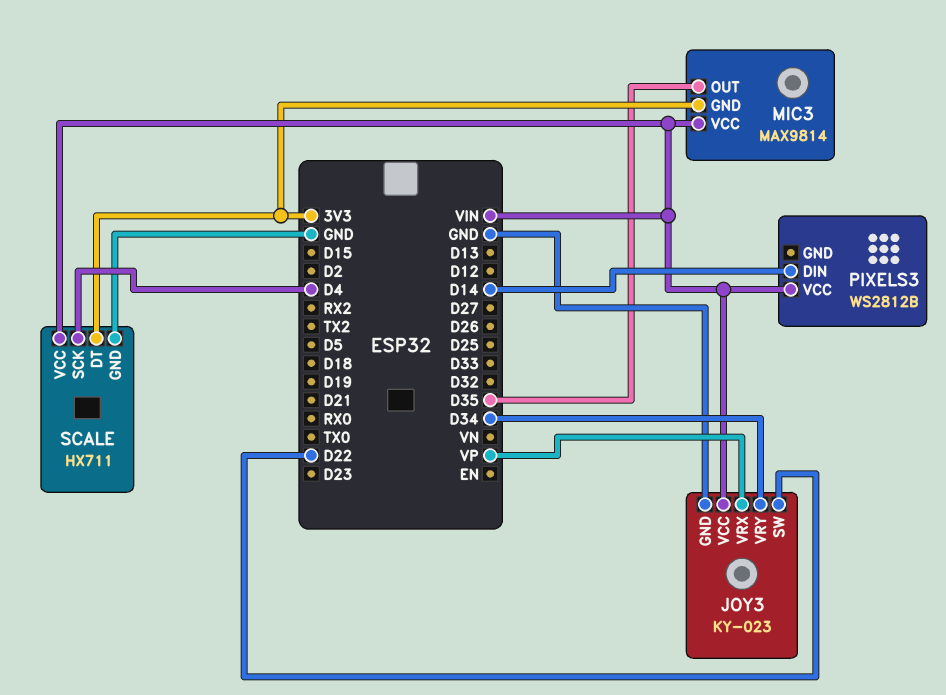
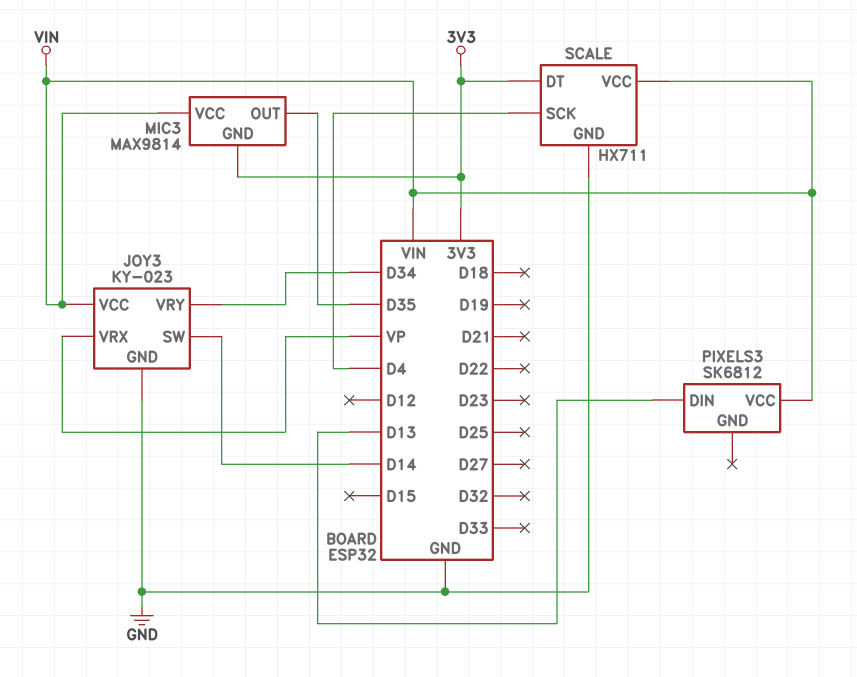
JOY3 pin SW: D22 -> D14
PIXELS3: WS2812B -> SK6812
PIXELS3 pin DIN: D14 -> D13

